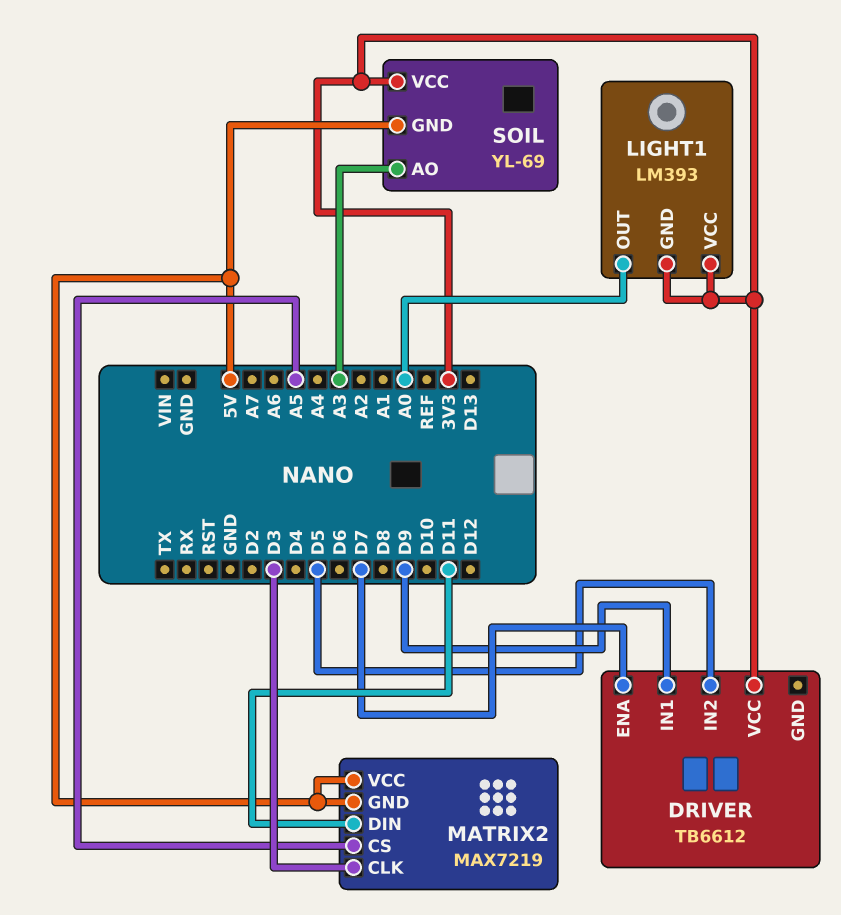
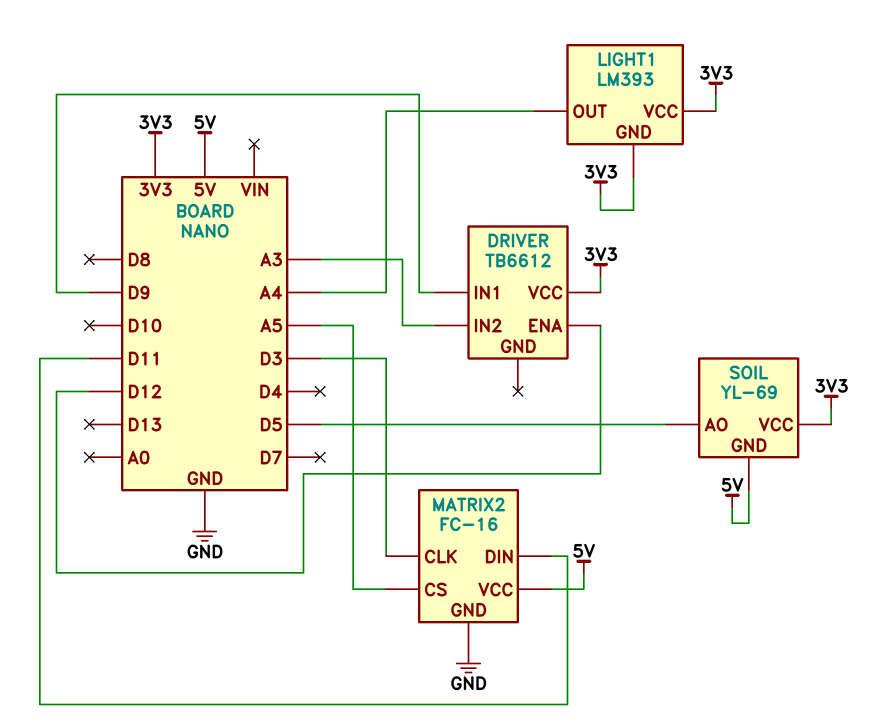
DRIVER pin ENA: D7 -> D12
DRIVER pin IN2: D5 -> A3
LIGHT1 pin OUT: A0 -> A4
MATRIX2: MAX7219 -> FC-16
MATRIX2 pin GND: 5V -> GND
SOIL pin AO: A3 -> D5

